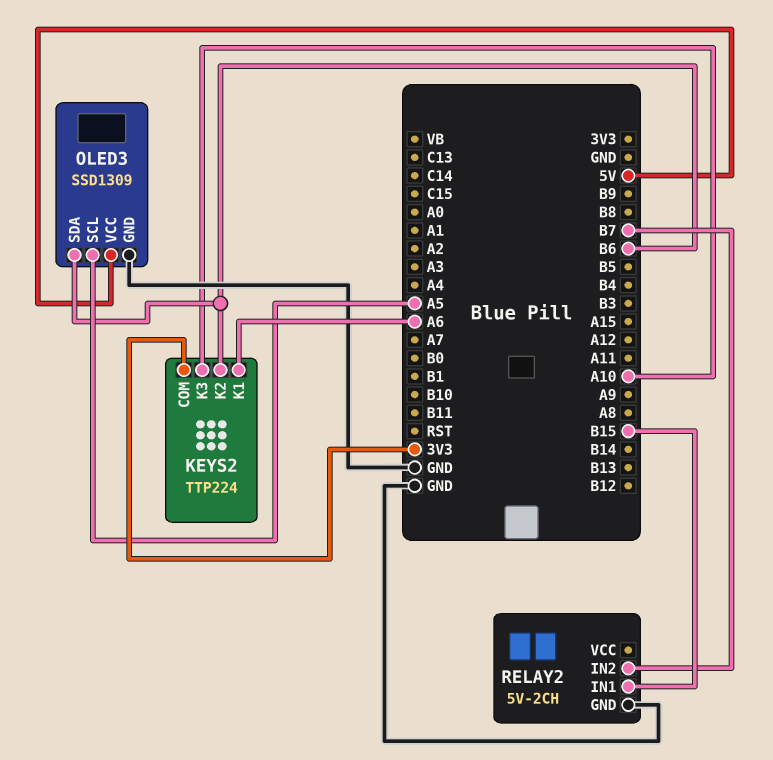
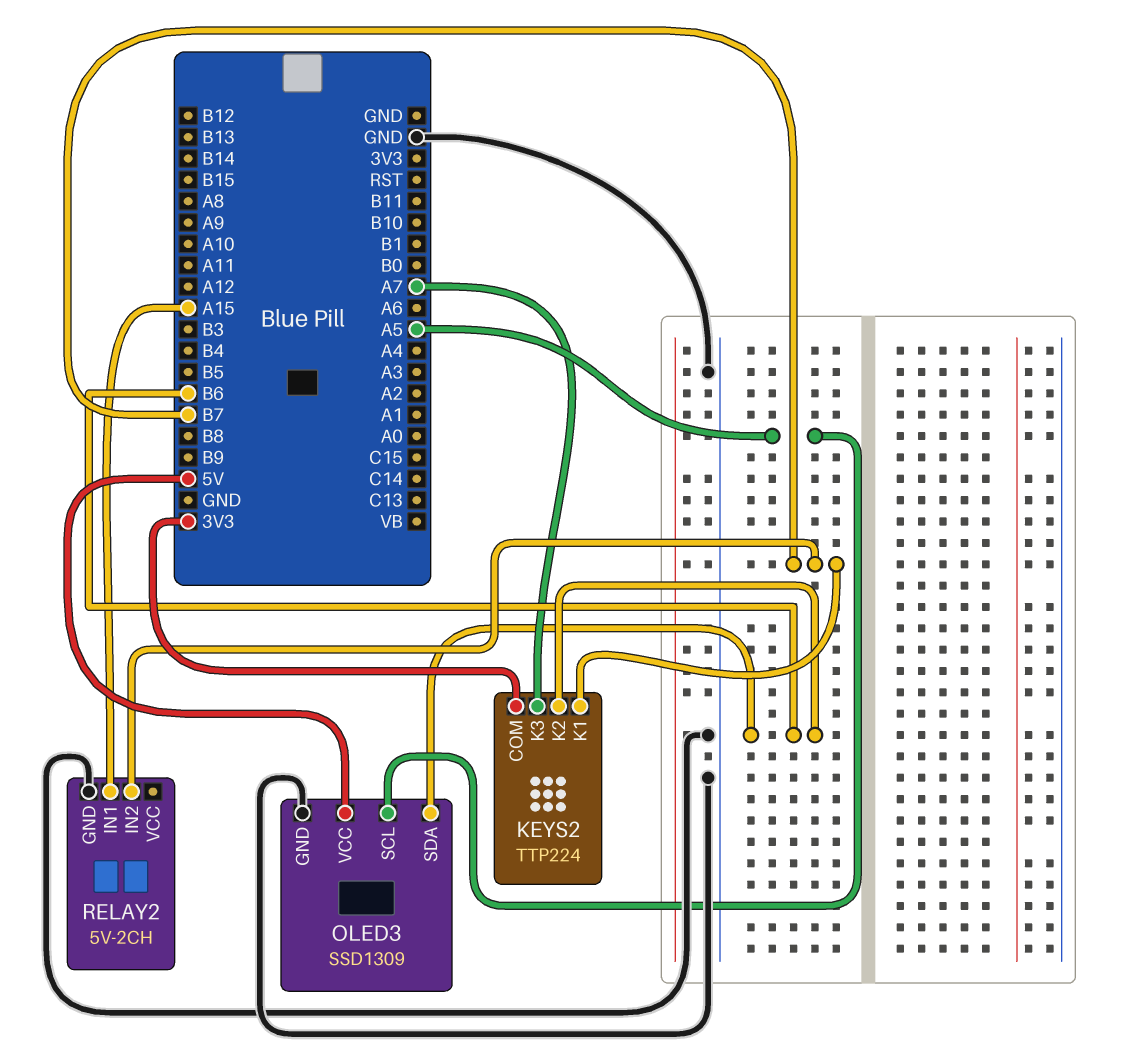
KEYS2 pin K1: A6 -> B7
KEYS2 pin K3: A10 -> A7
RELAY2 pin IN1: B15 -> A15

